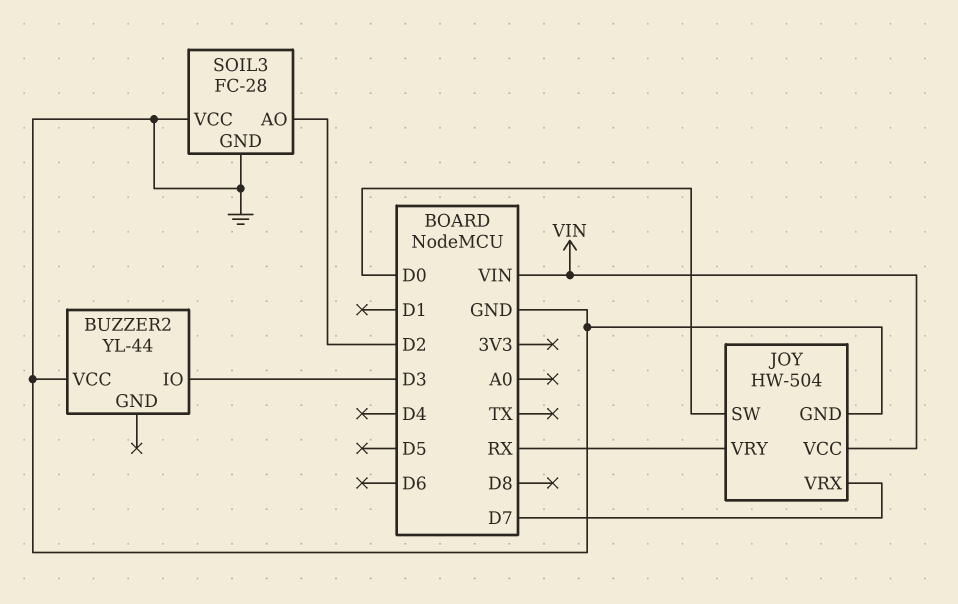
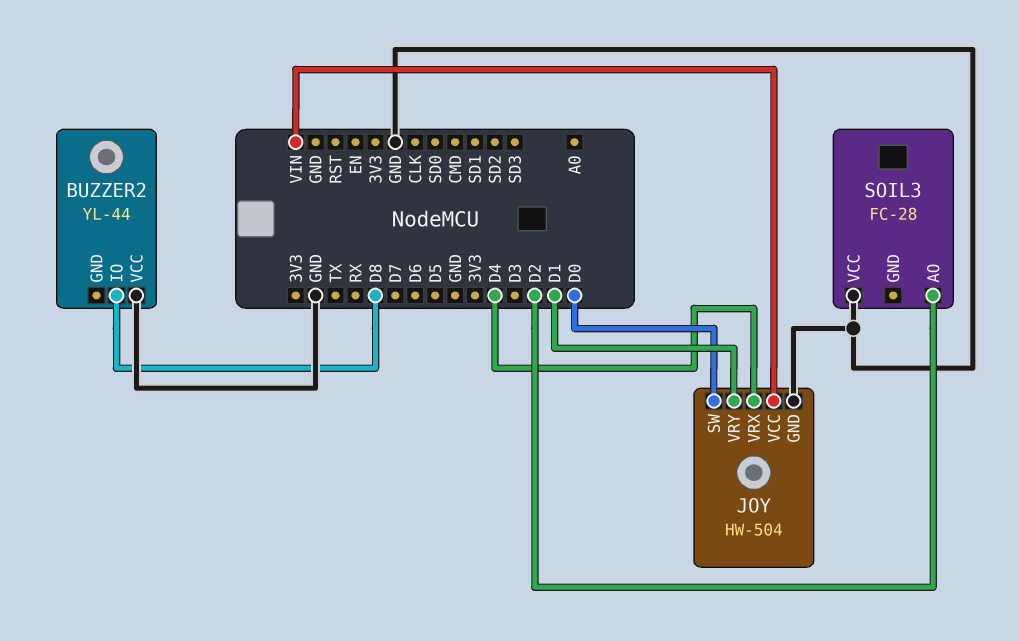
BUZZER2 pin IO: D3 -> D8
JOY pin VRX: D7 -> D4
JOY pin VRY: RX -> D1
SOIL3 pin GND: GND -> none

